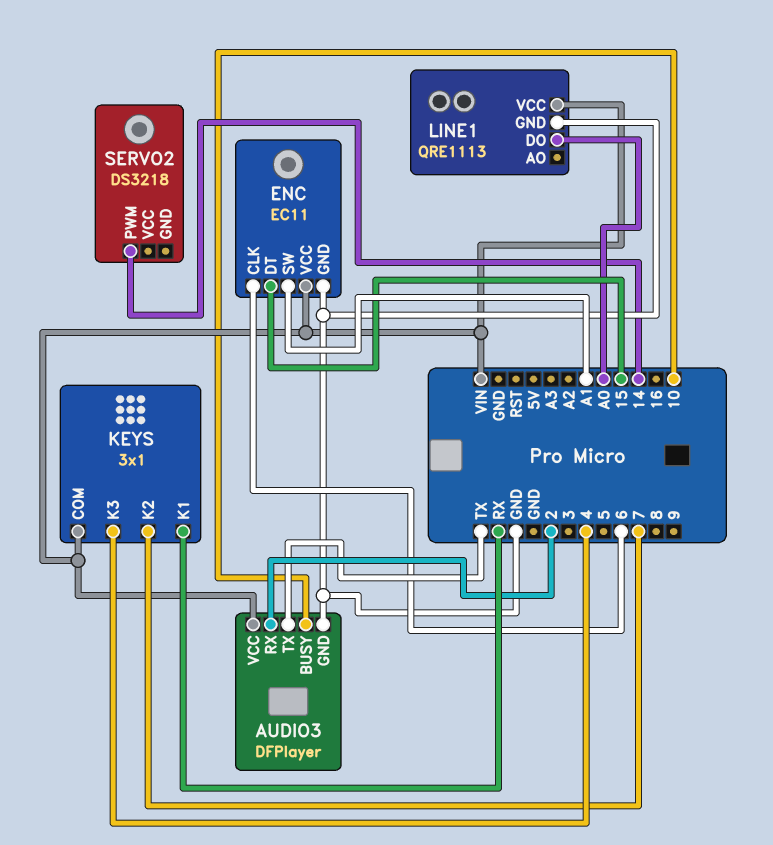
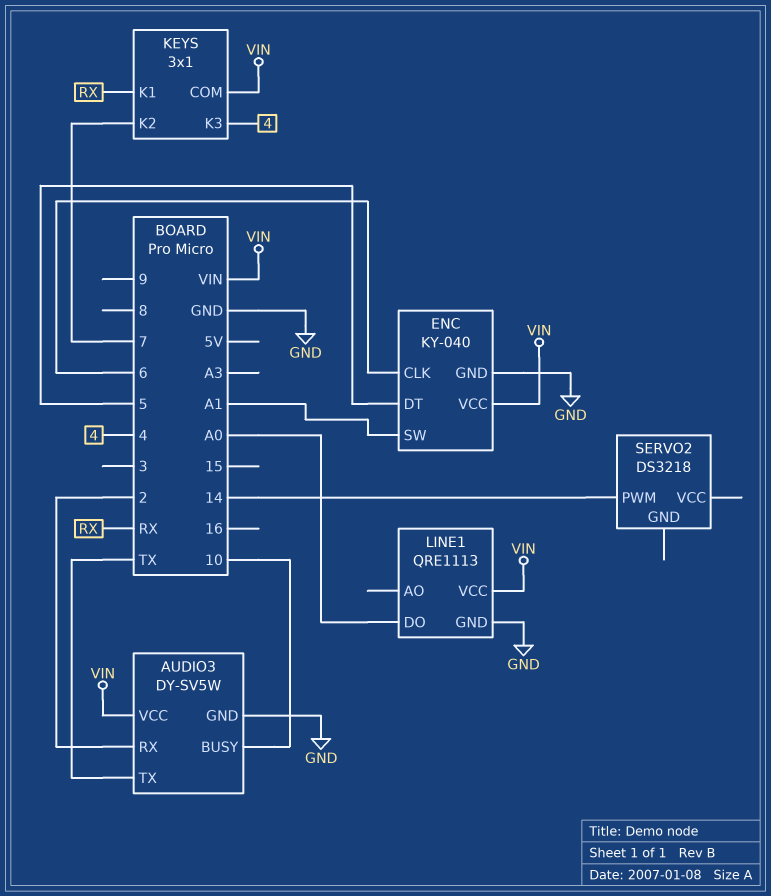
AUDIO3: DFPlayer -> DY-SV5W
ENC: EC11 -> KY-040
ENC pin DT: 15 -> 5

